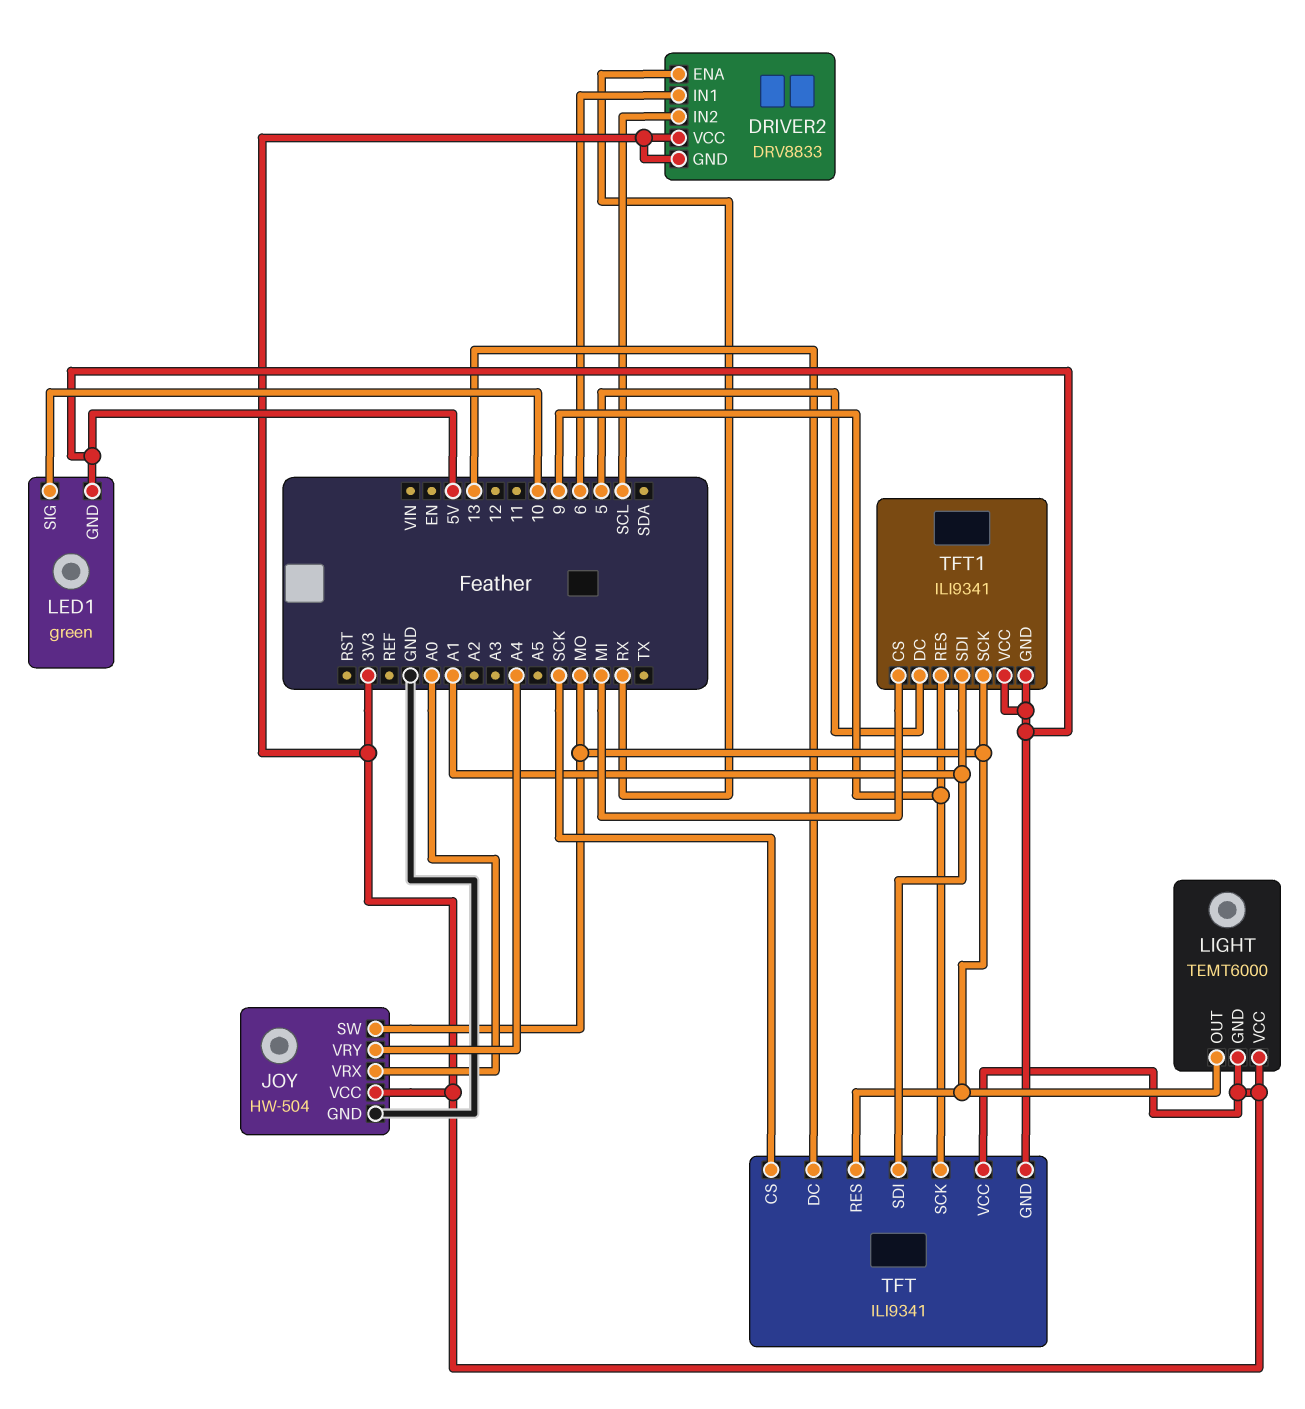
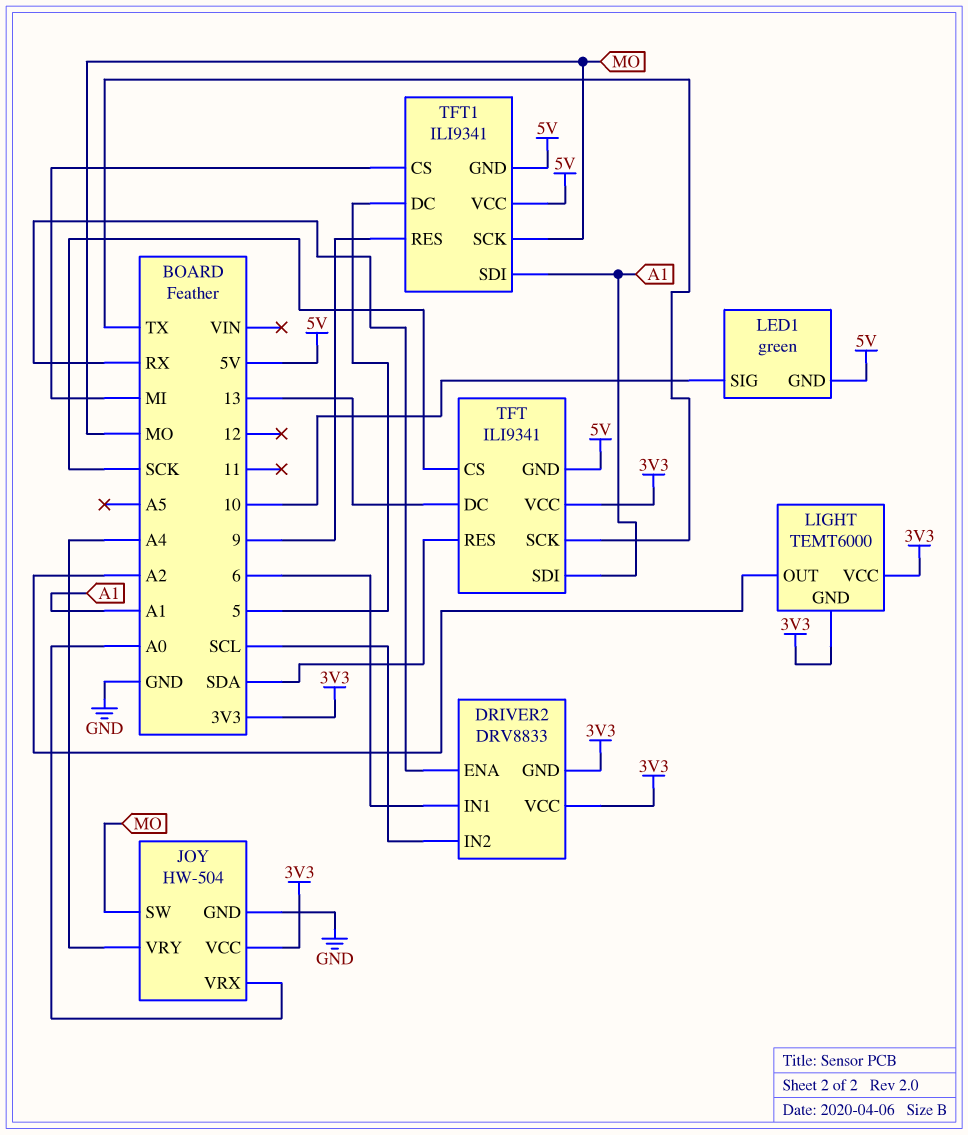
LIGHT pin OUT: MO -> A2
TFT pin RES: MO -> SDA
TFT pin SCK: 9 -> TX

